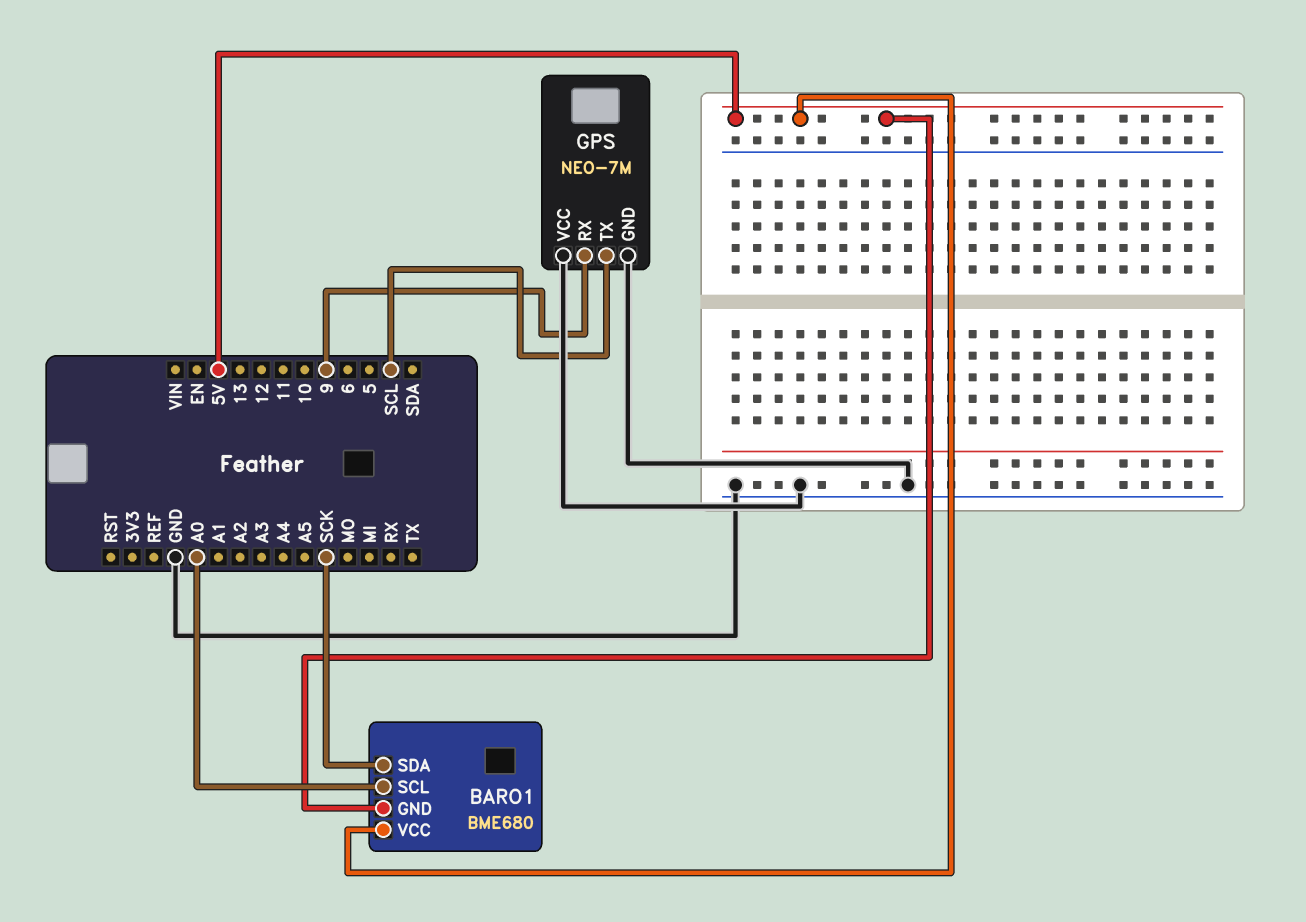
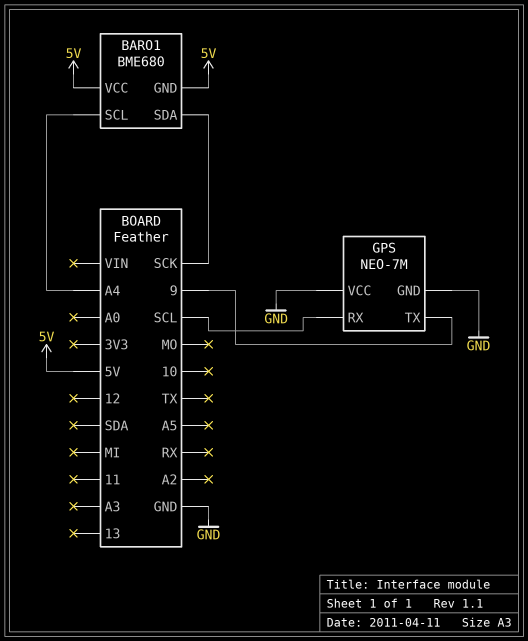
BARO1 pin SCL: A0 -> A4
GPS pin RX: 9 -> SCL
GPS pin TX: SCL -> 9

